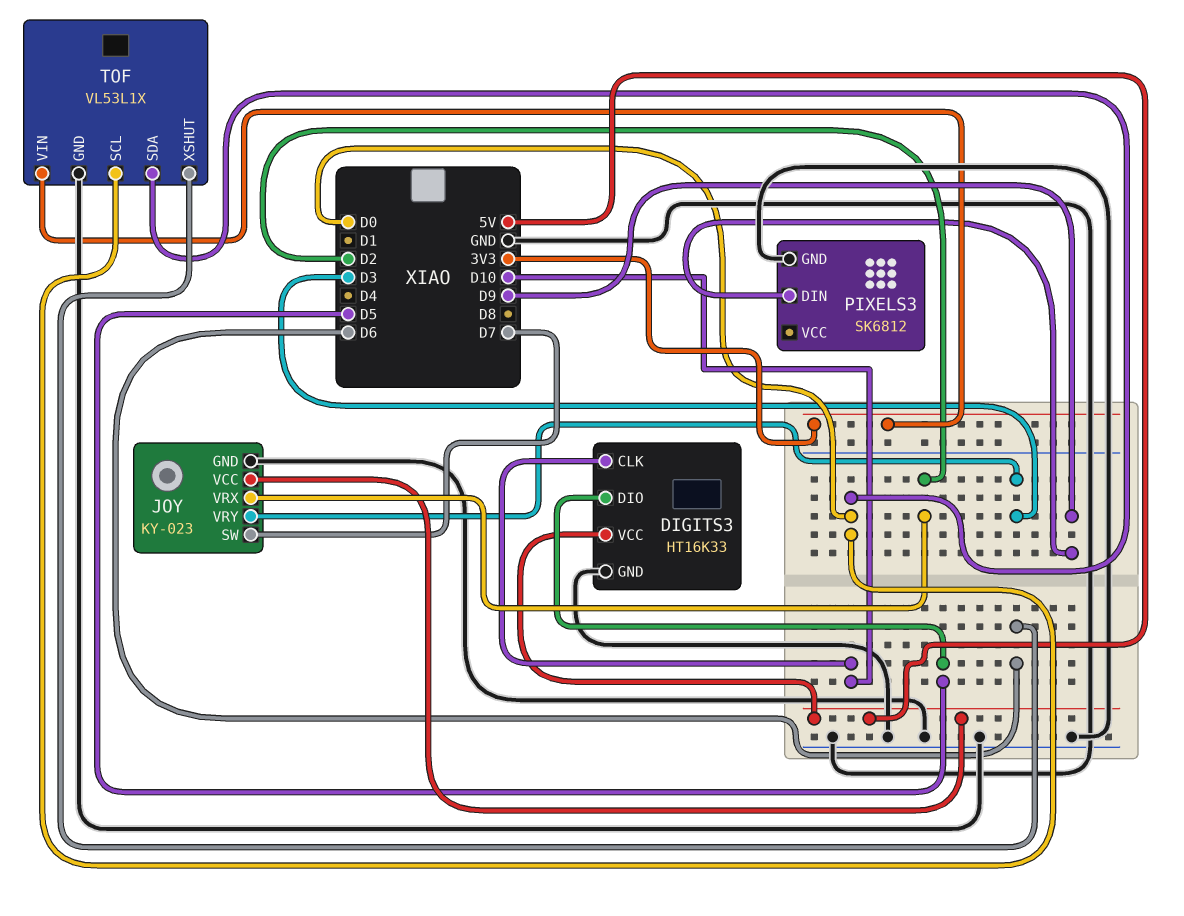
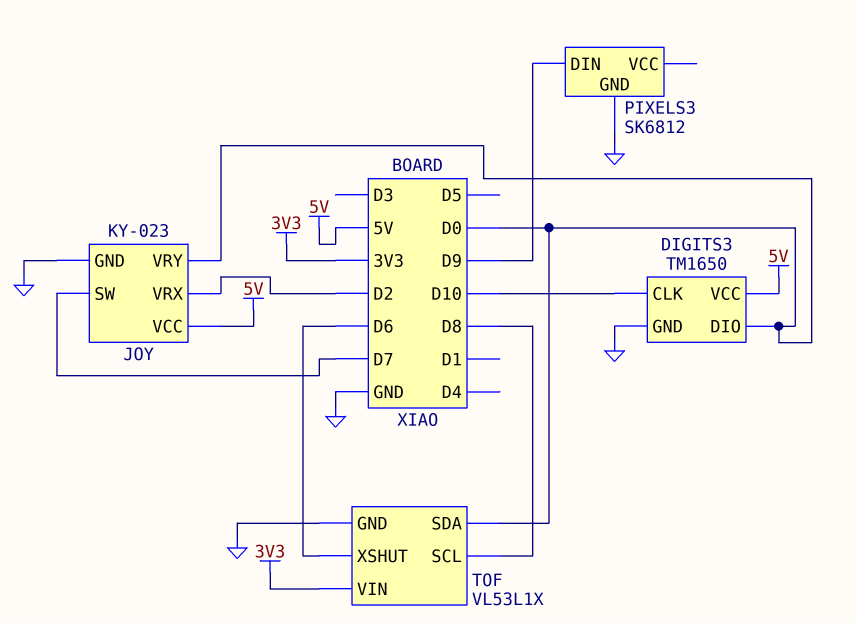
DIGITS3: HT16K33 -> TM1650
DIGITS3 pin DIO: D5 -> D0
JOY pin VRY: D3 -> D0
TOF pin SCL: D0 -> D8

